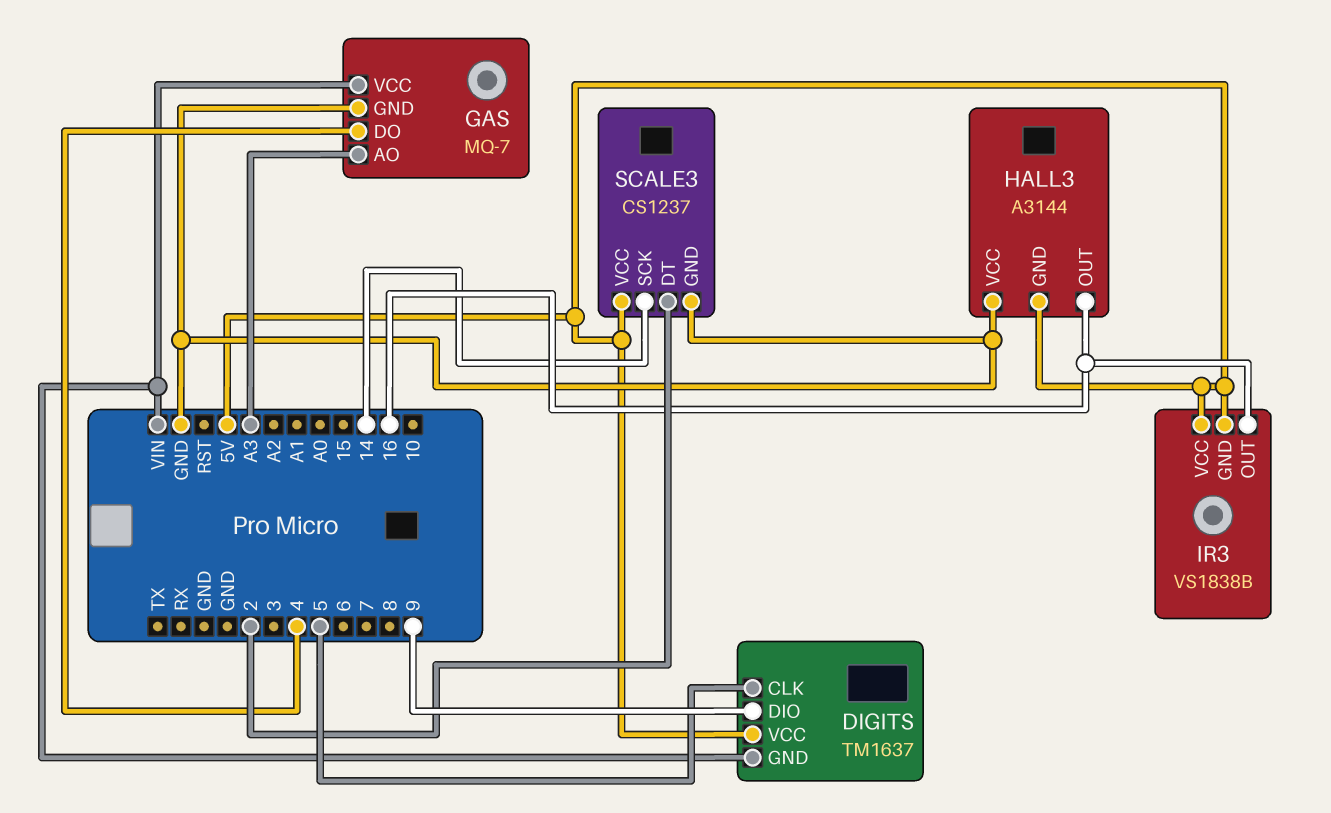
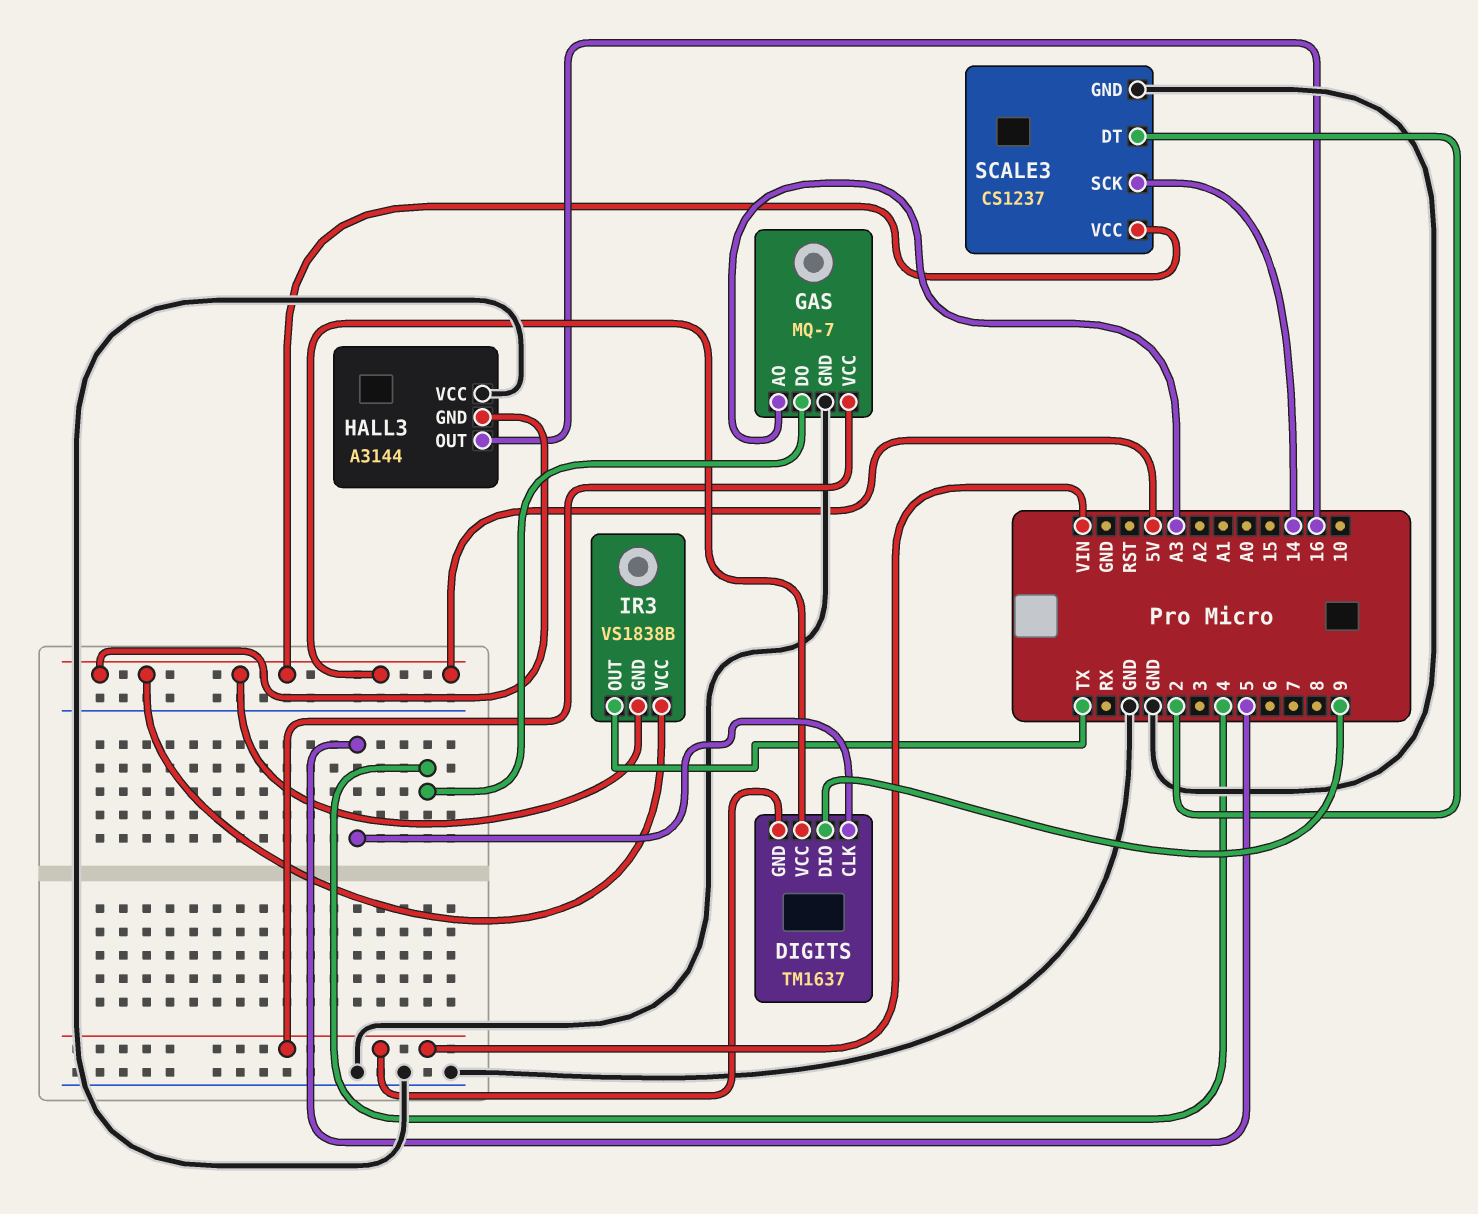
IR3 pin OUT: 16 -> TX

